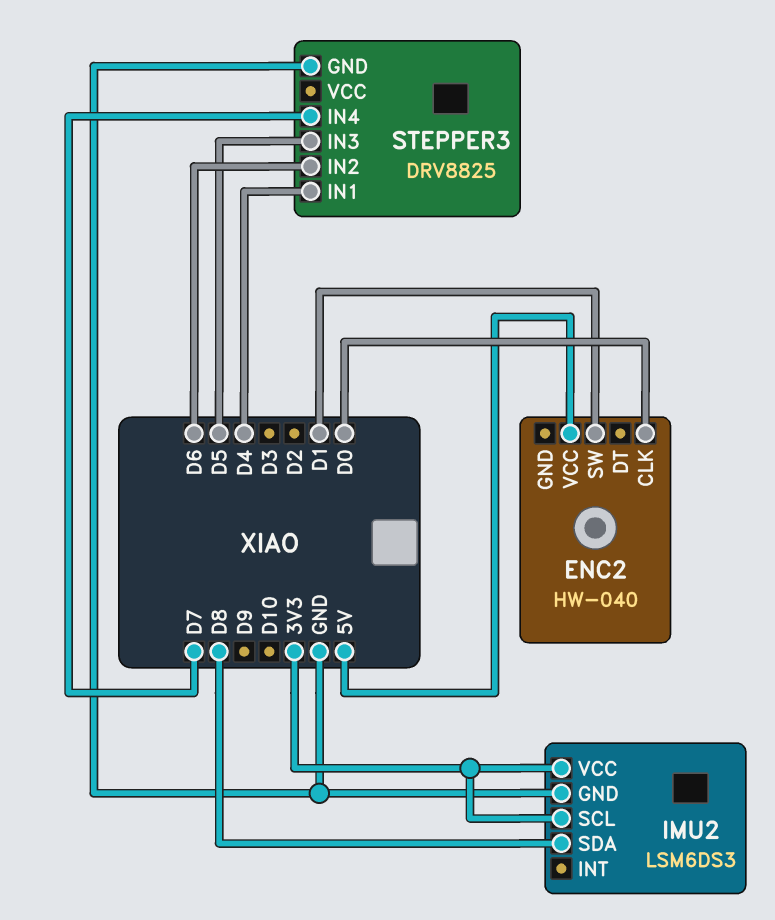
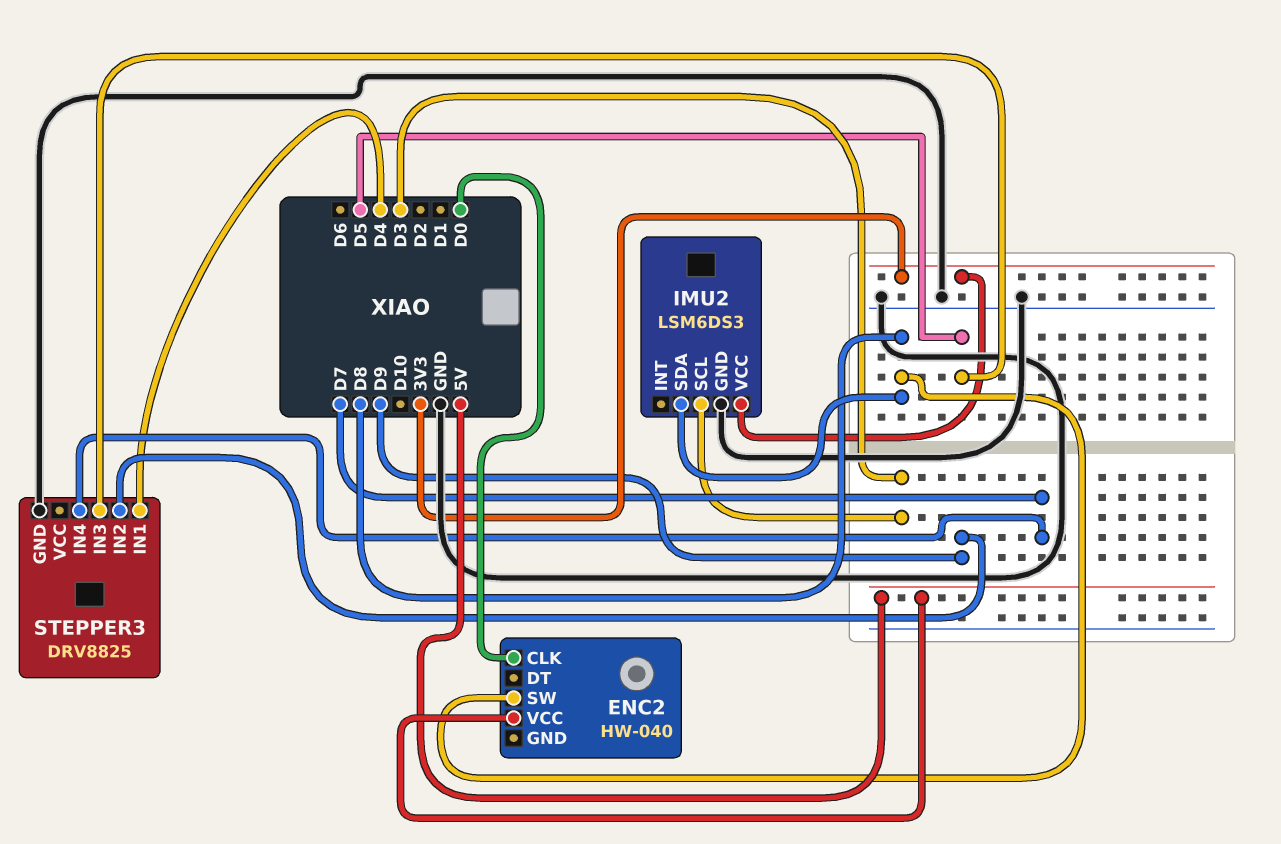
ENC2 pin SW: D1 -> D8
IMU2 pin SCL: 3V3 -> D3
STEPPER3 pin IN2: D6 -> D9

